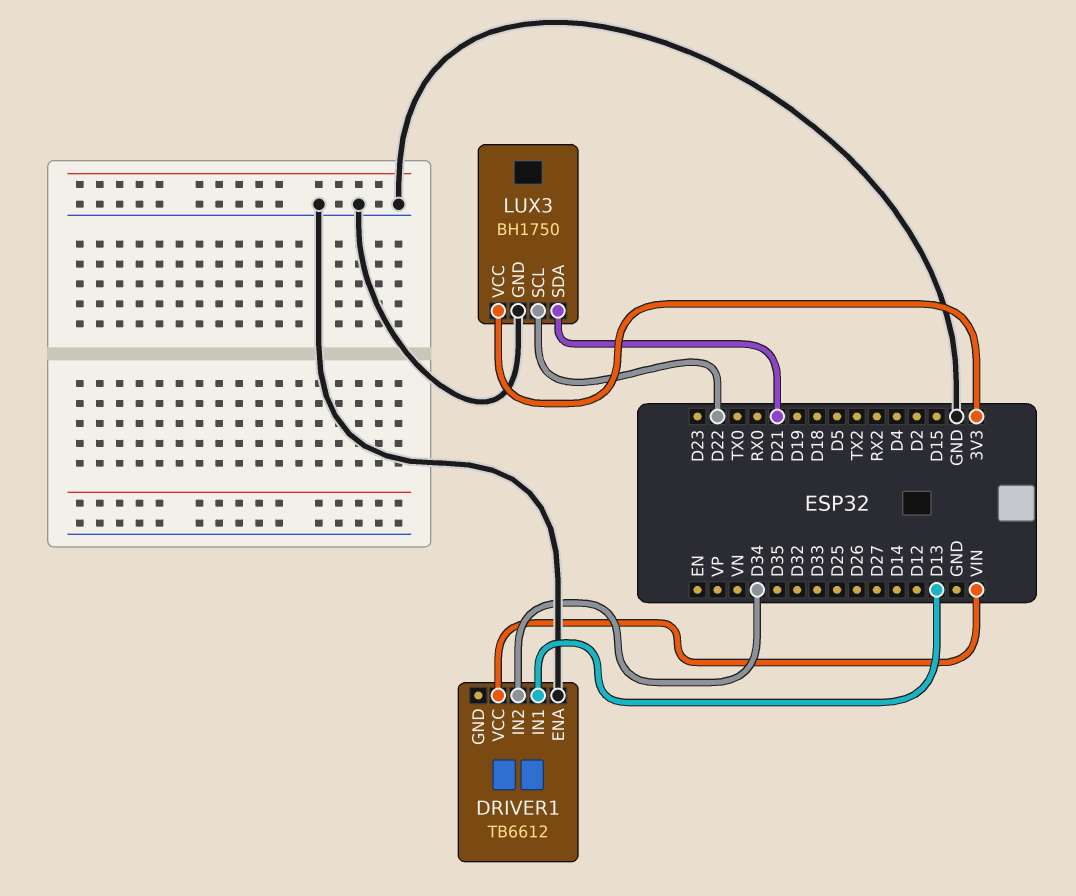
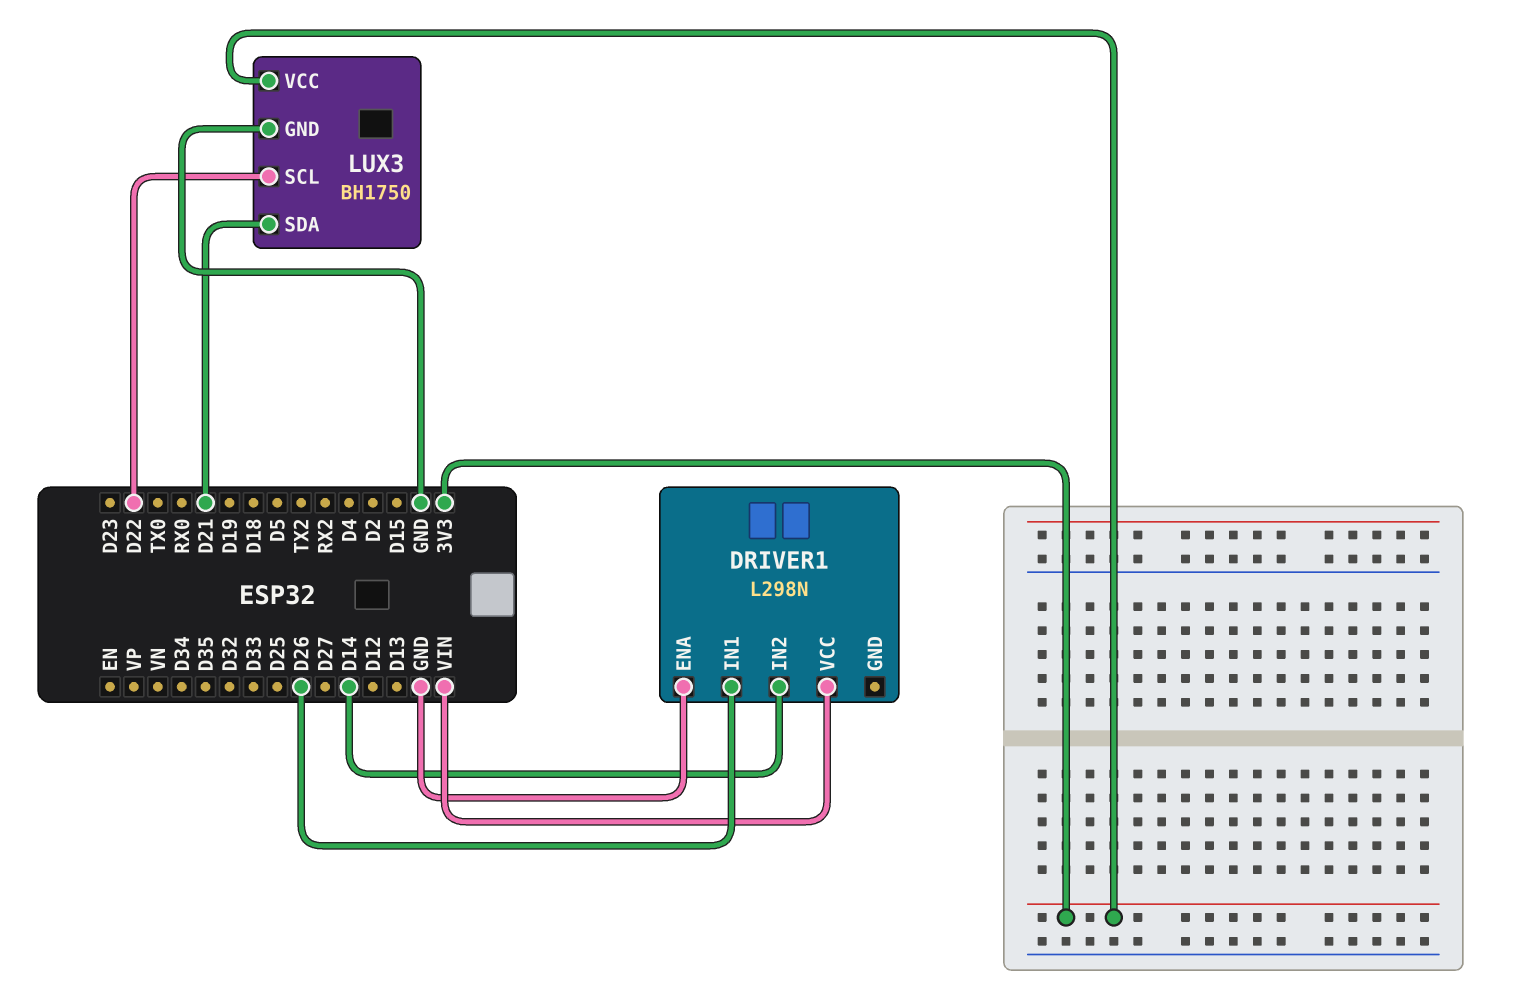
DRIVER1: TB6612 -> L298N
DRIVER1 pin IN1: D13 -> D26
DRIVER1 pin IN2: D34 -> D14

